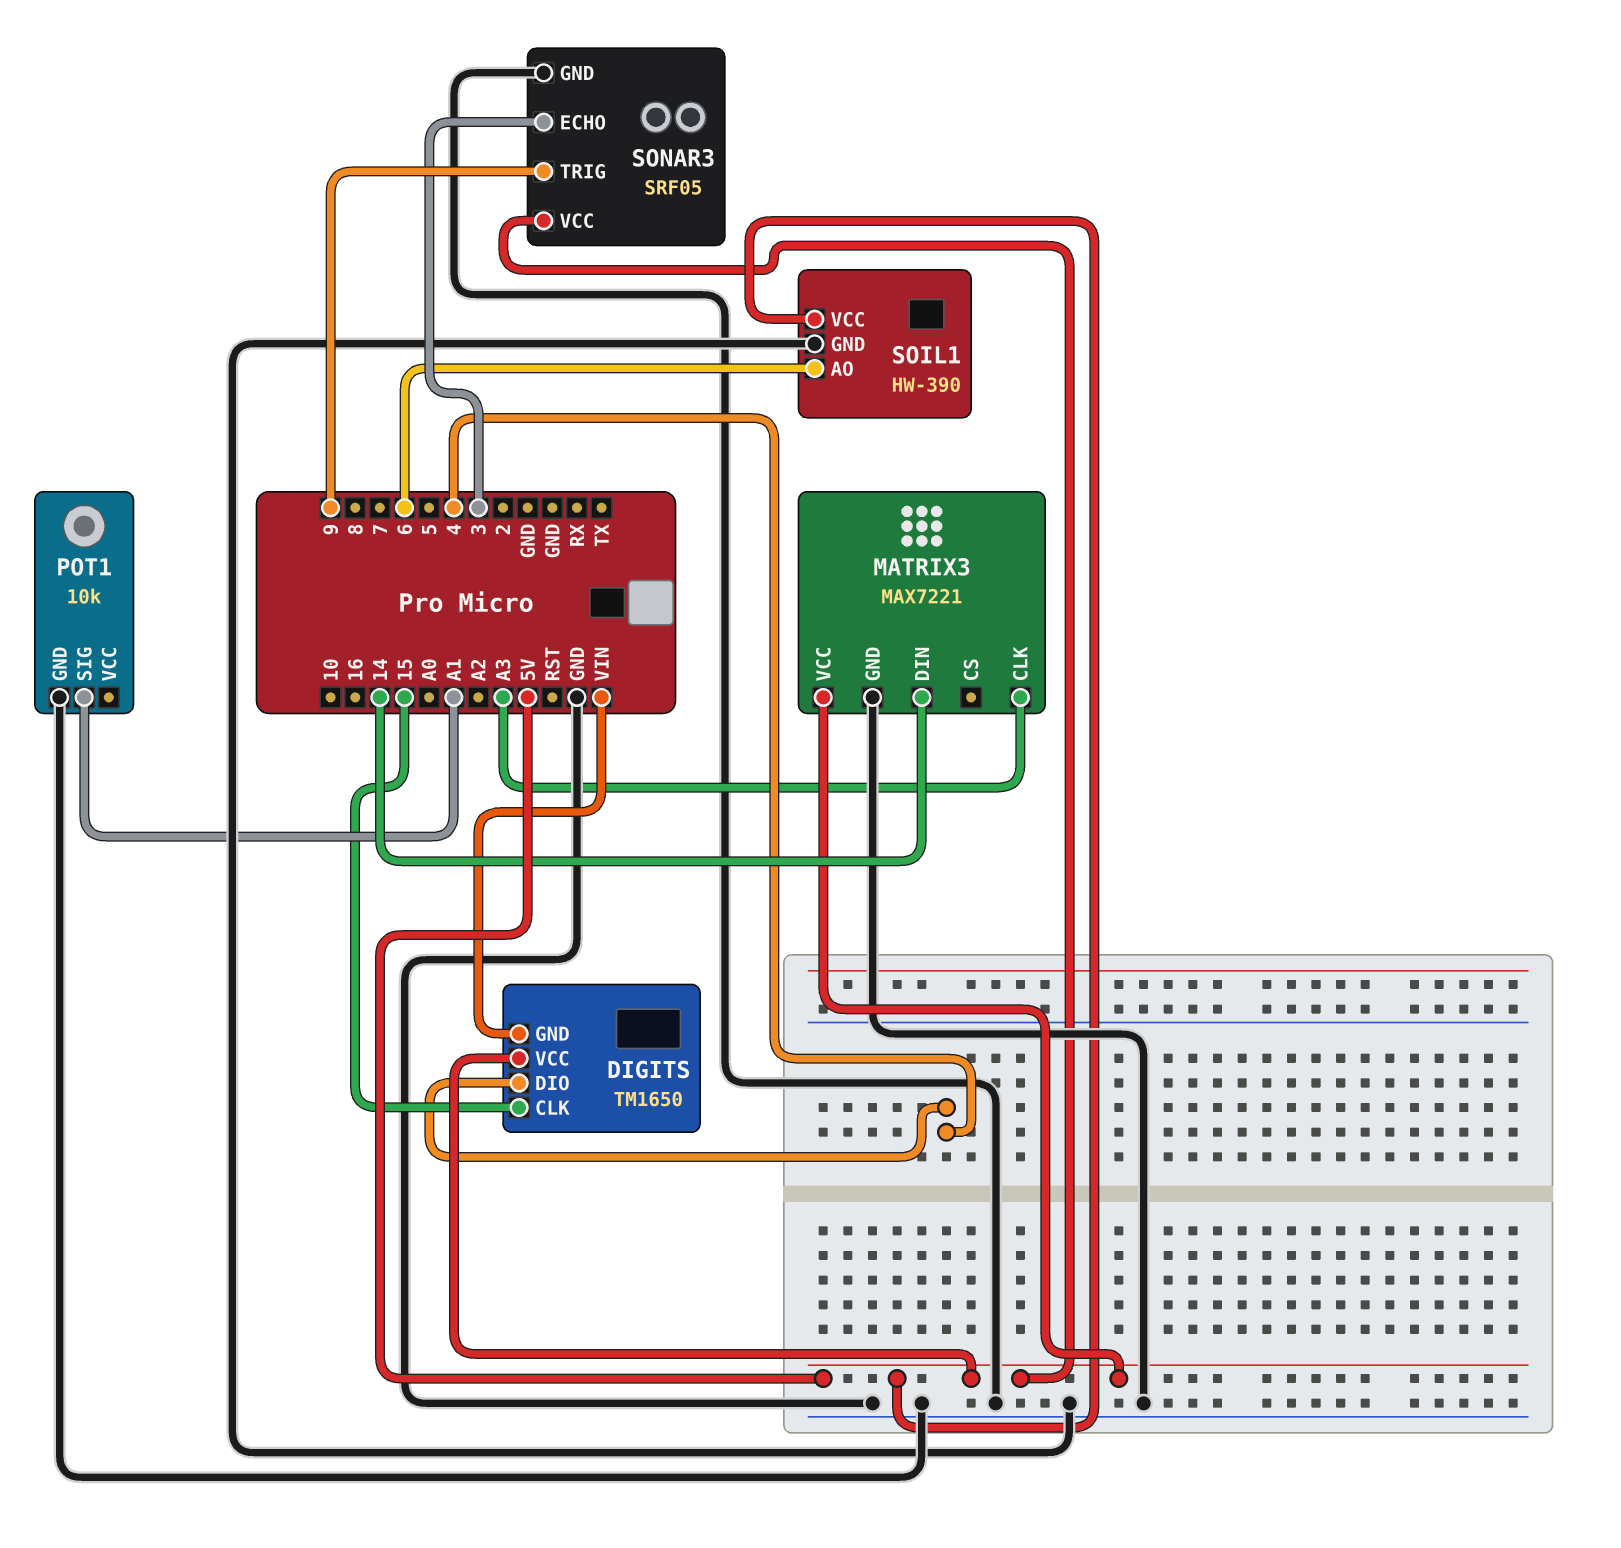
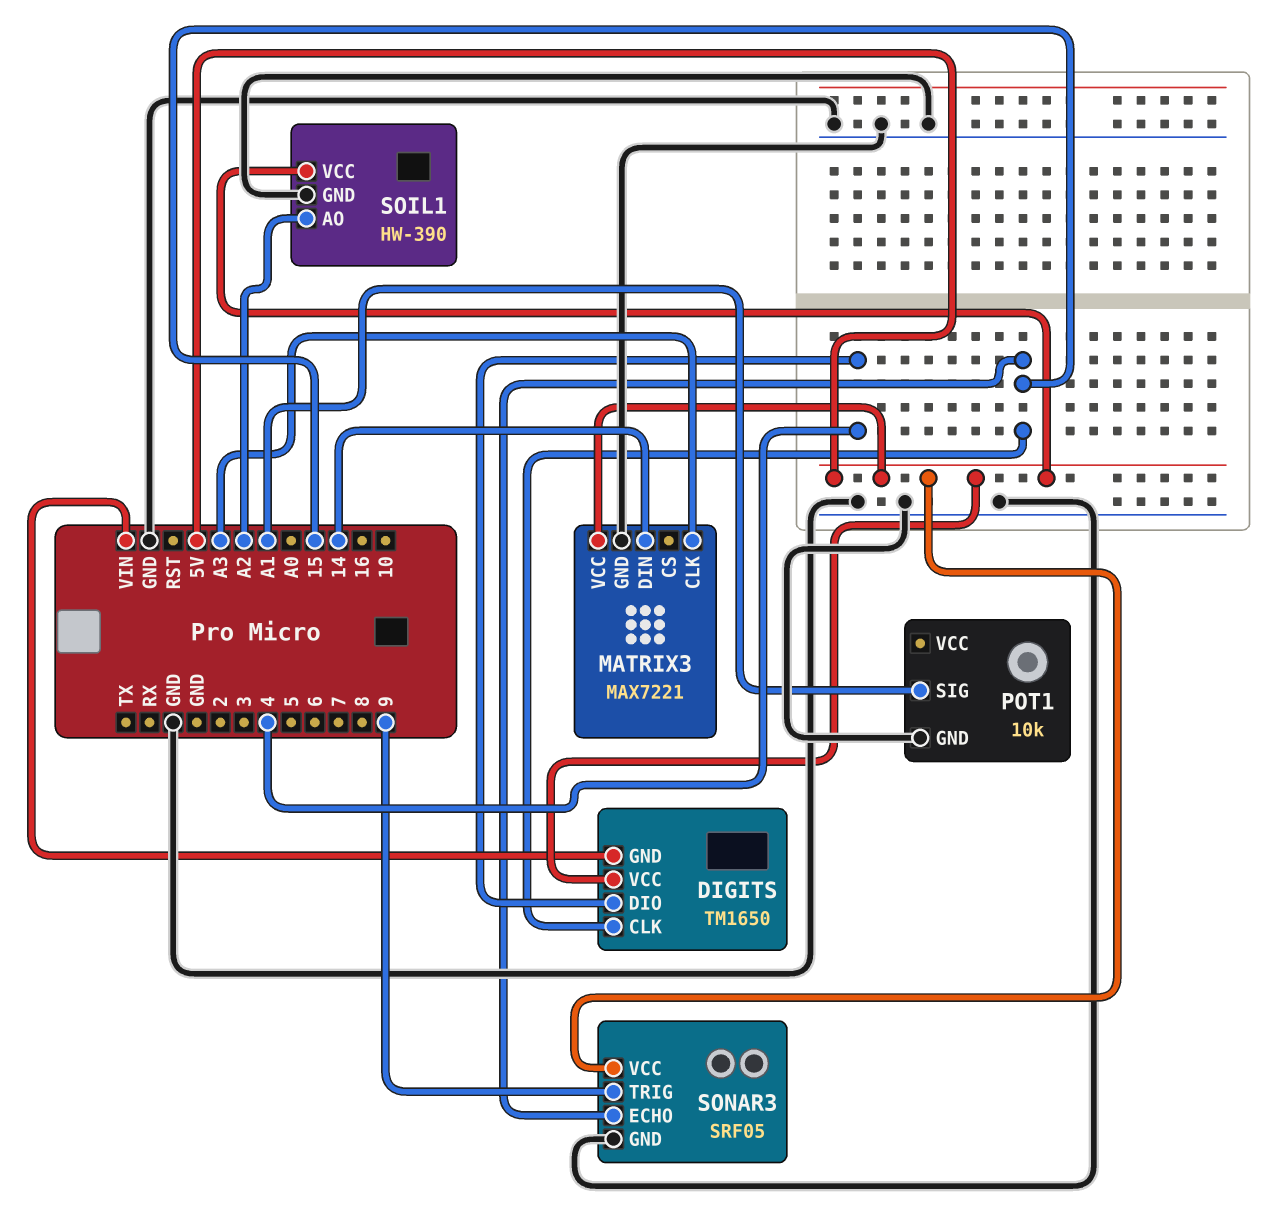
SOIL1 pin AO: 6 -> A2
SONAR3 pin ECHO: 3 -> 15

